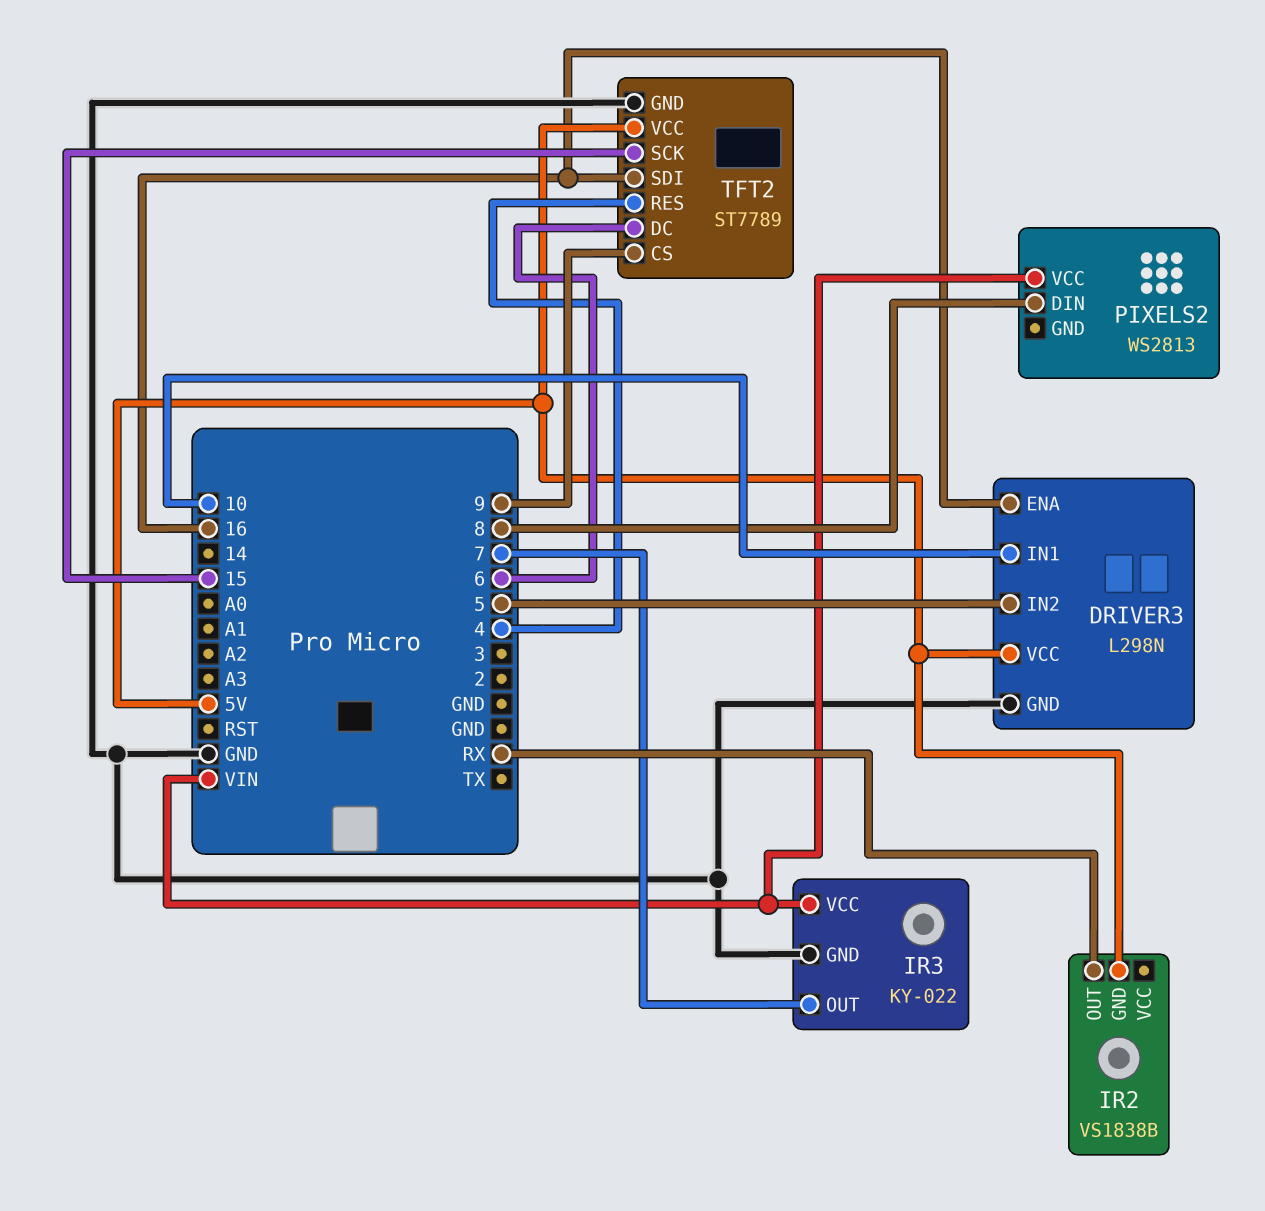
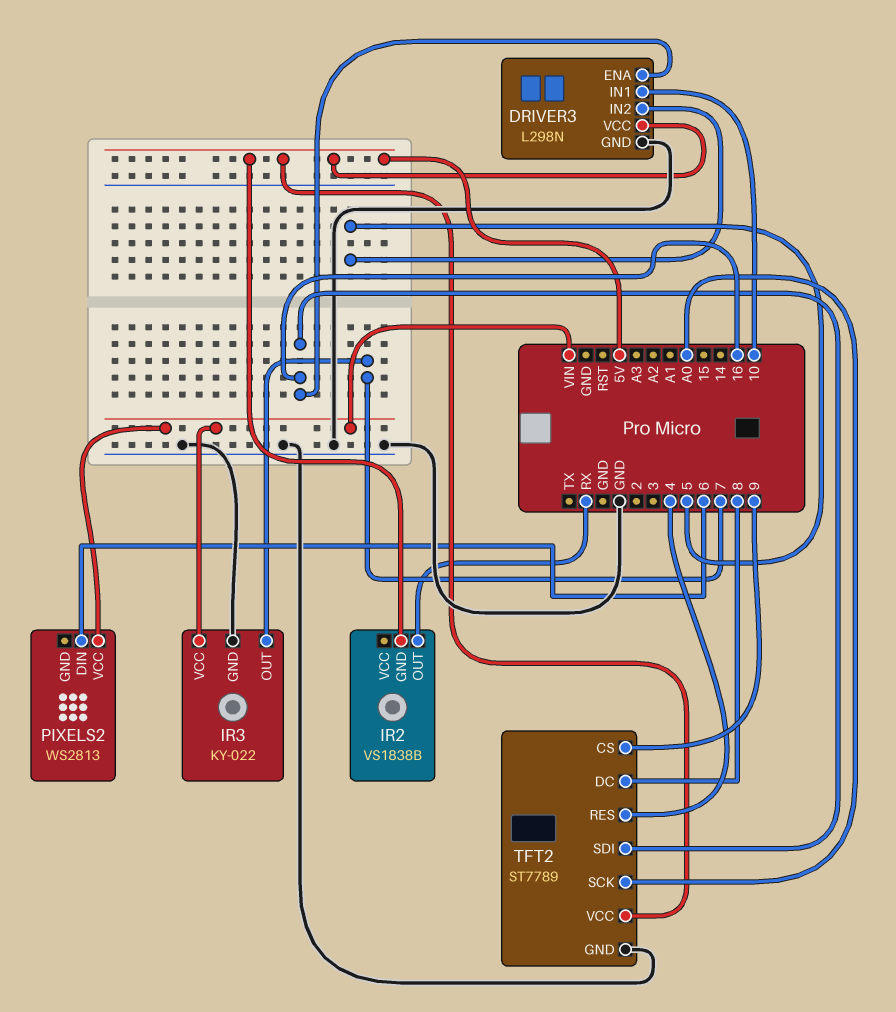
PIXELS2 pin DIN: 8 -> 6
TFT2 pin DC: 6 -> 8
TFT2 pin SCK: 15 -> A0

